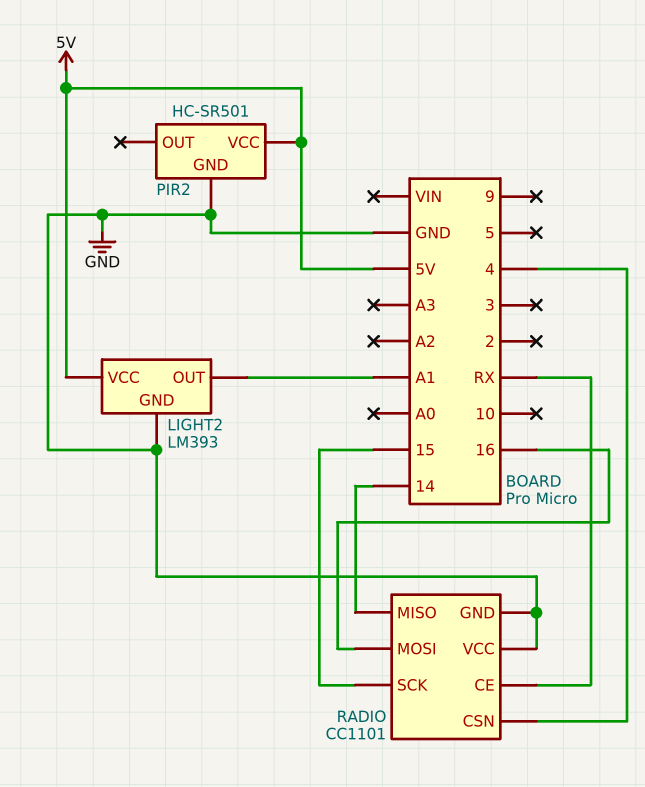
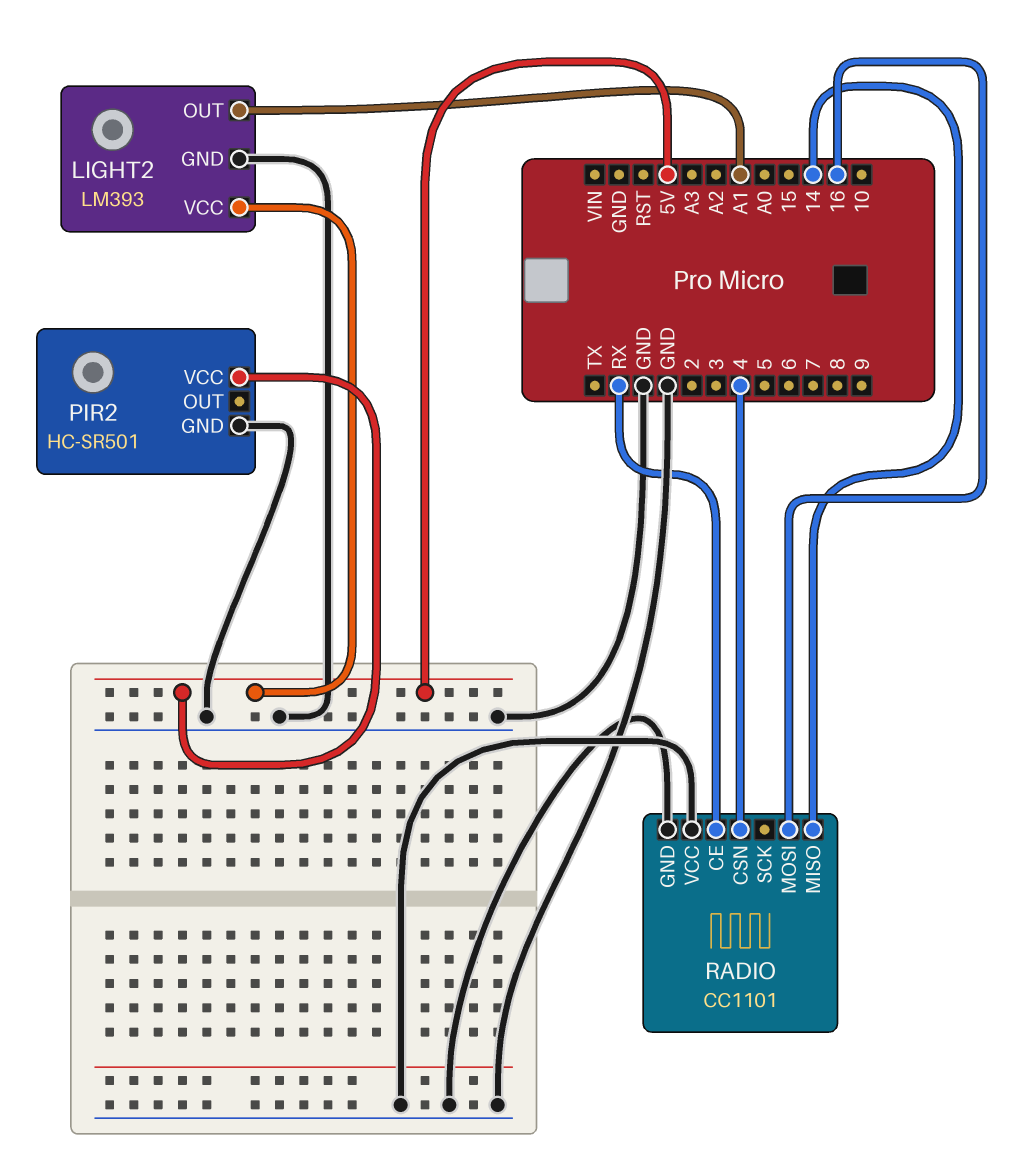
RADIO pin SCK: 15 -> none

